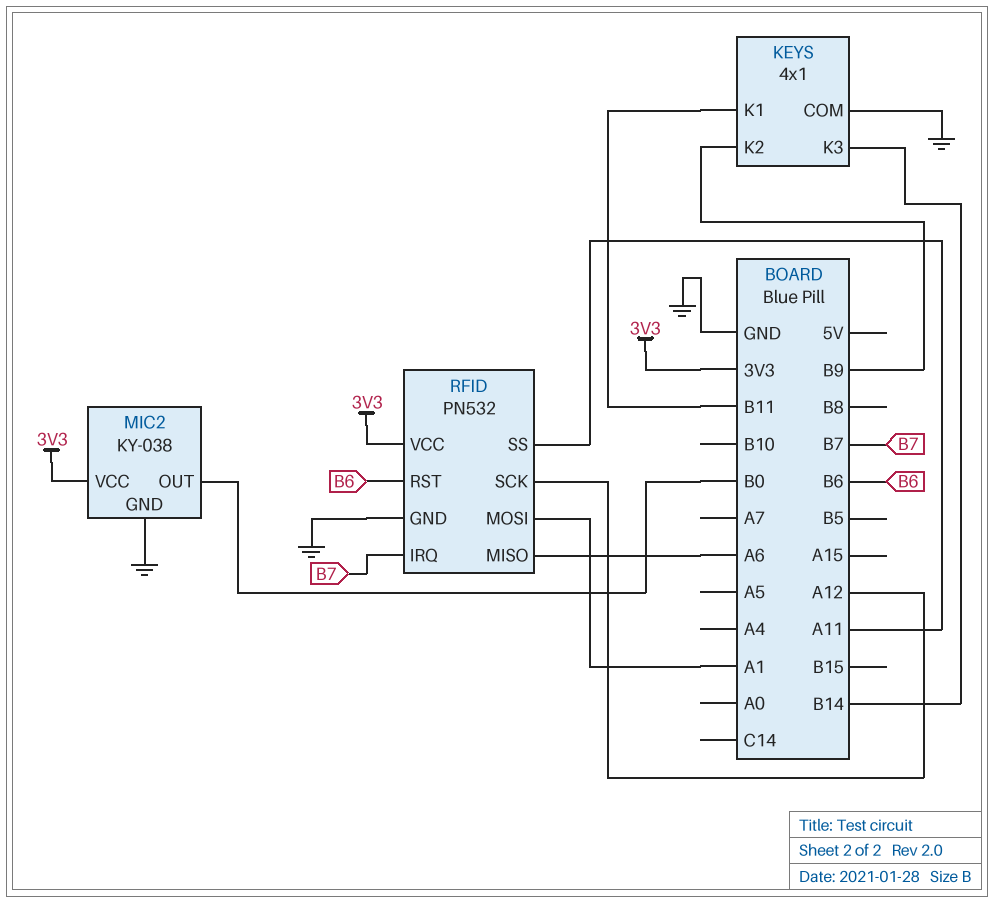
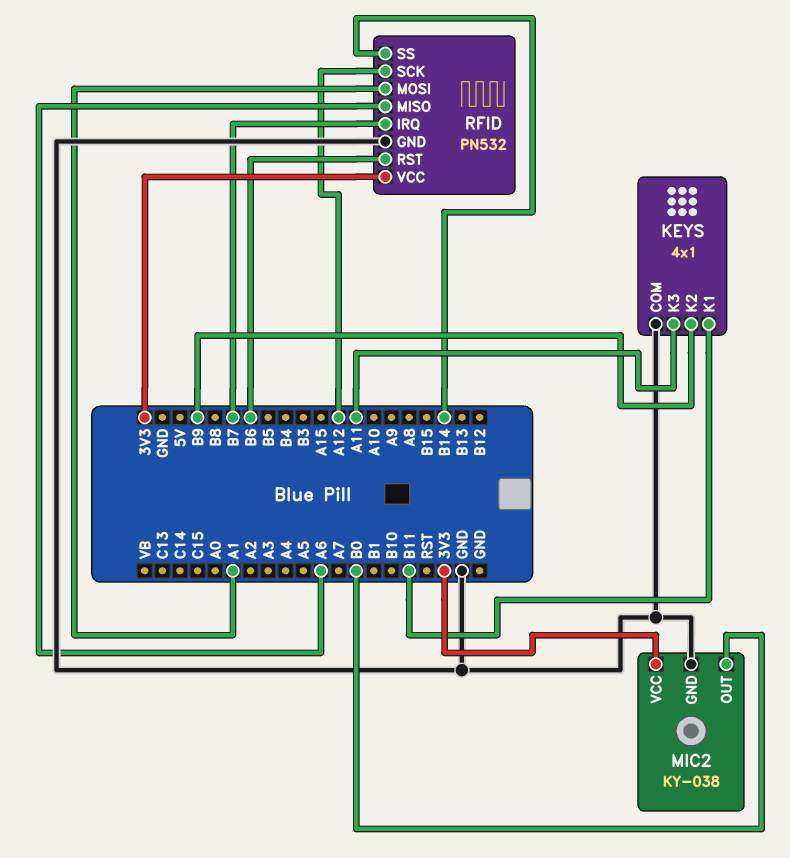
KEYS pin K3: B14 -> A11
RFID pin SS: A11 -> B14

